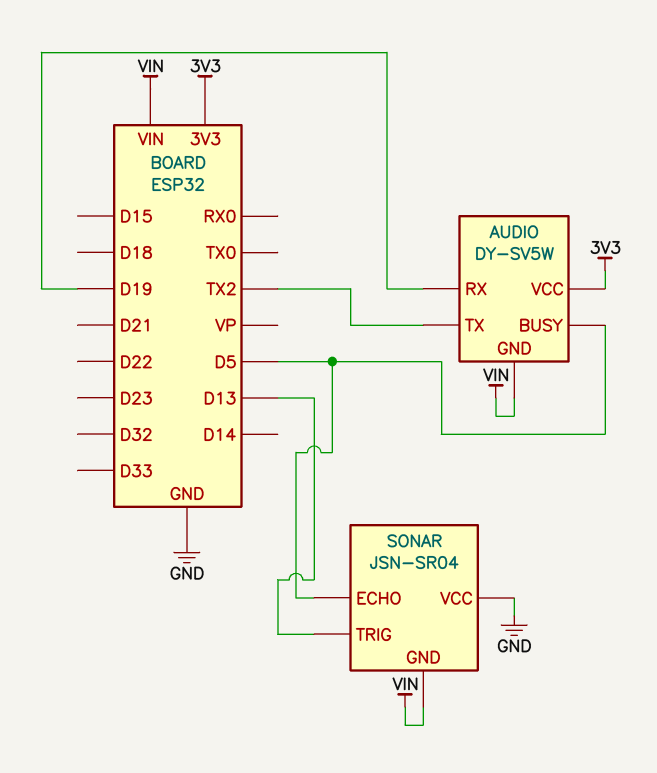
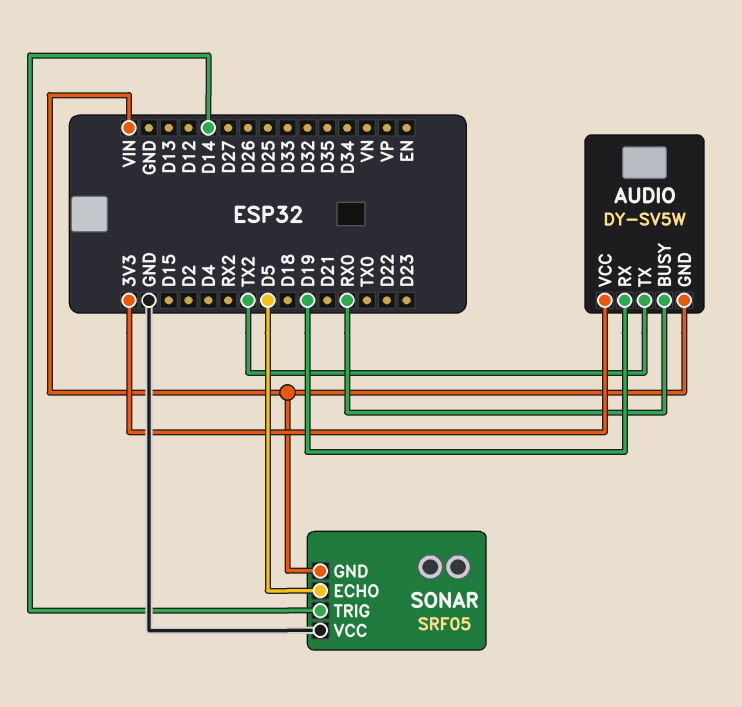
AUDIO pin BUSY: D5 -> RX0
SONAR: JSN-SR04 -> SRF05
SONAR pin TRIG: D13 -> D14

